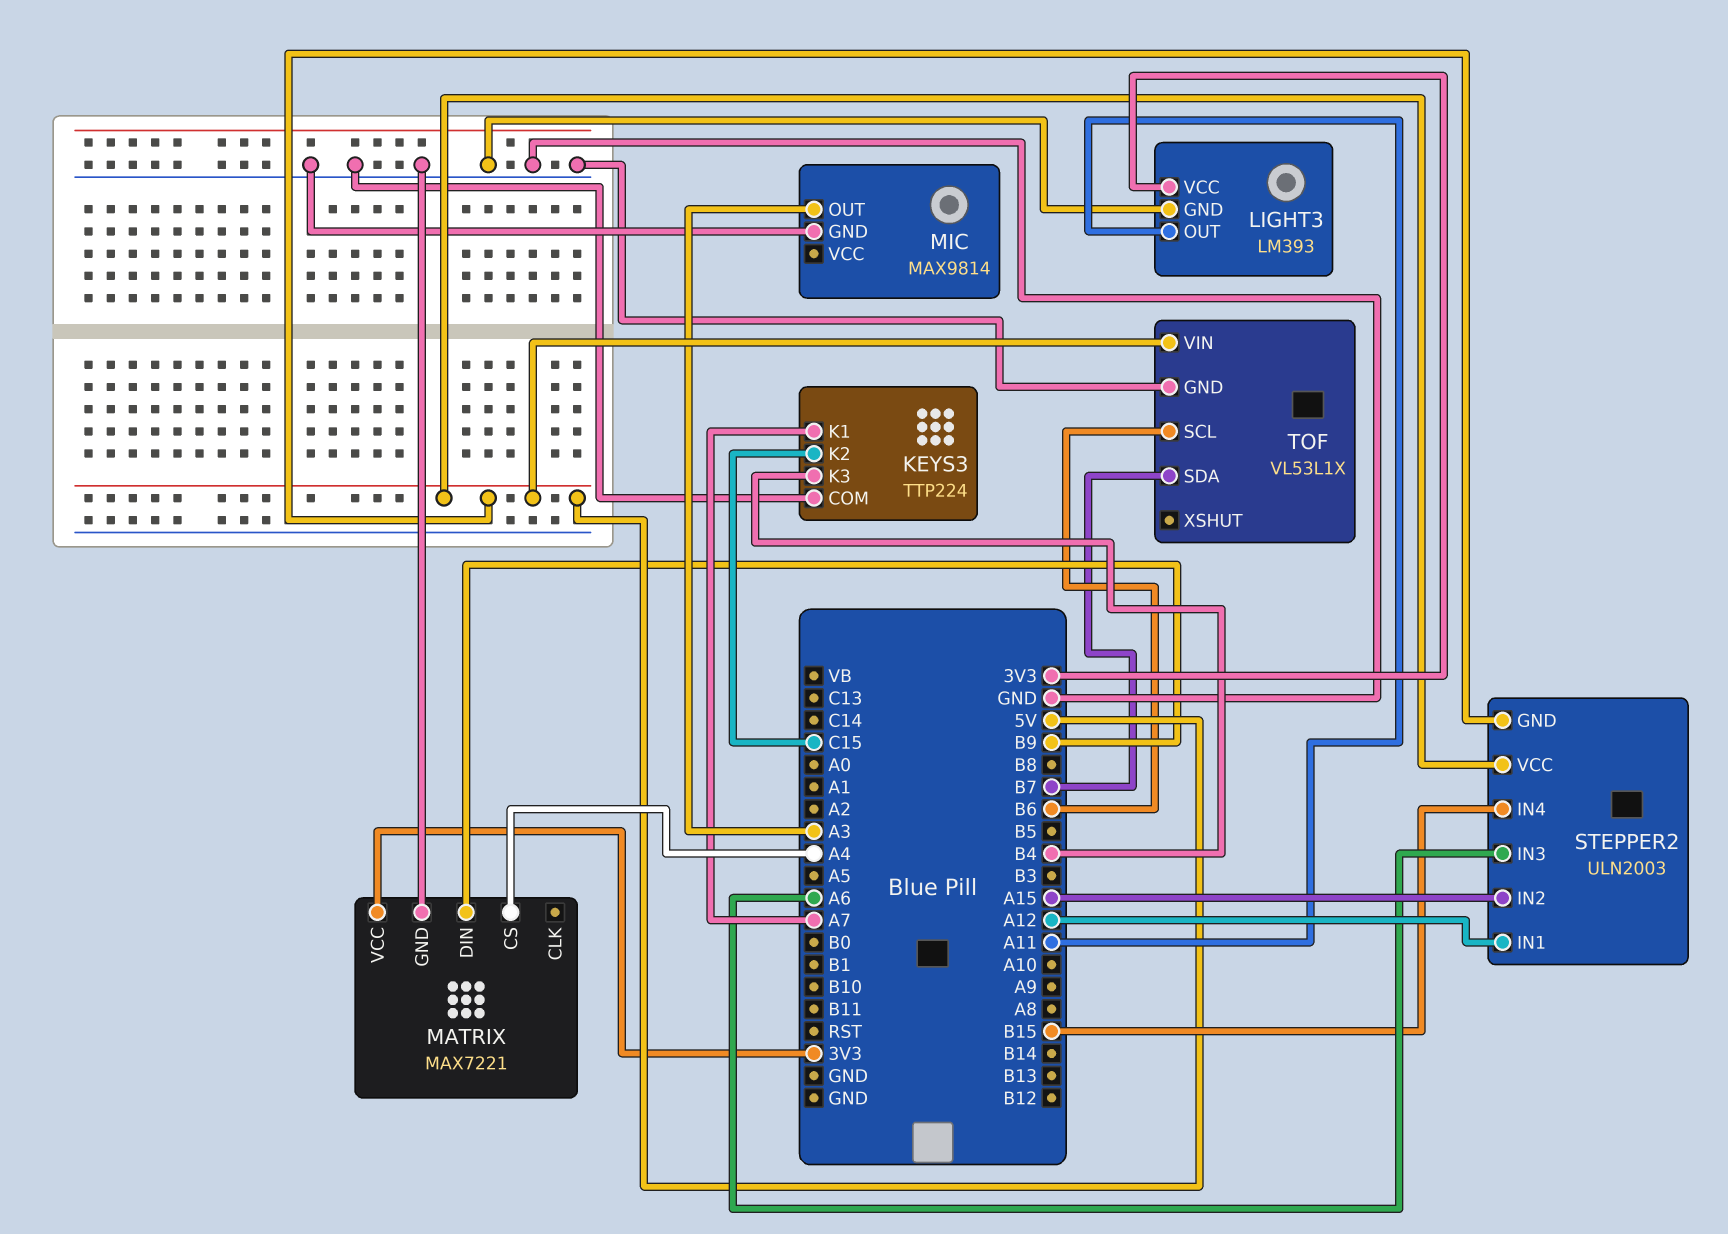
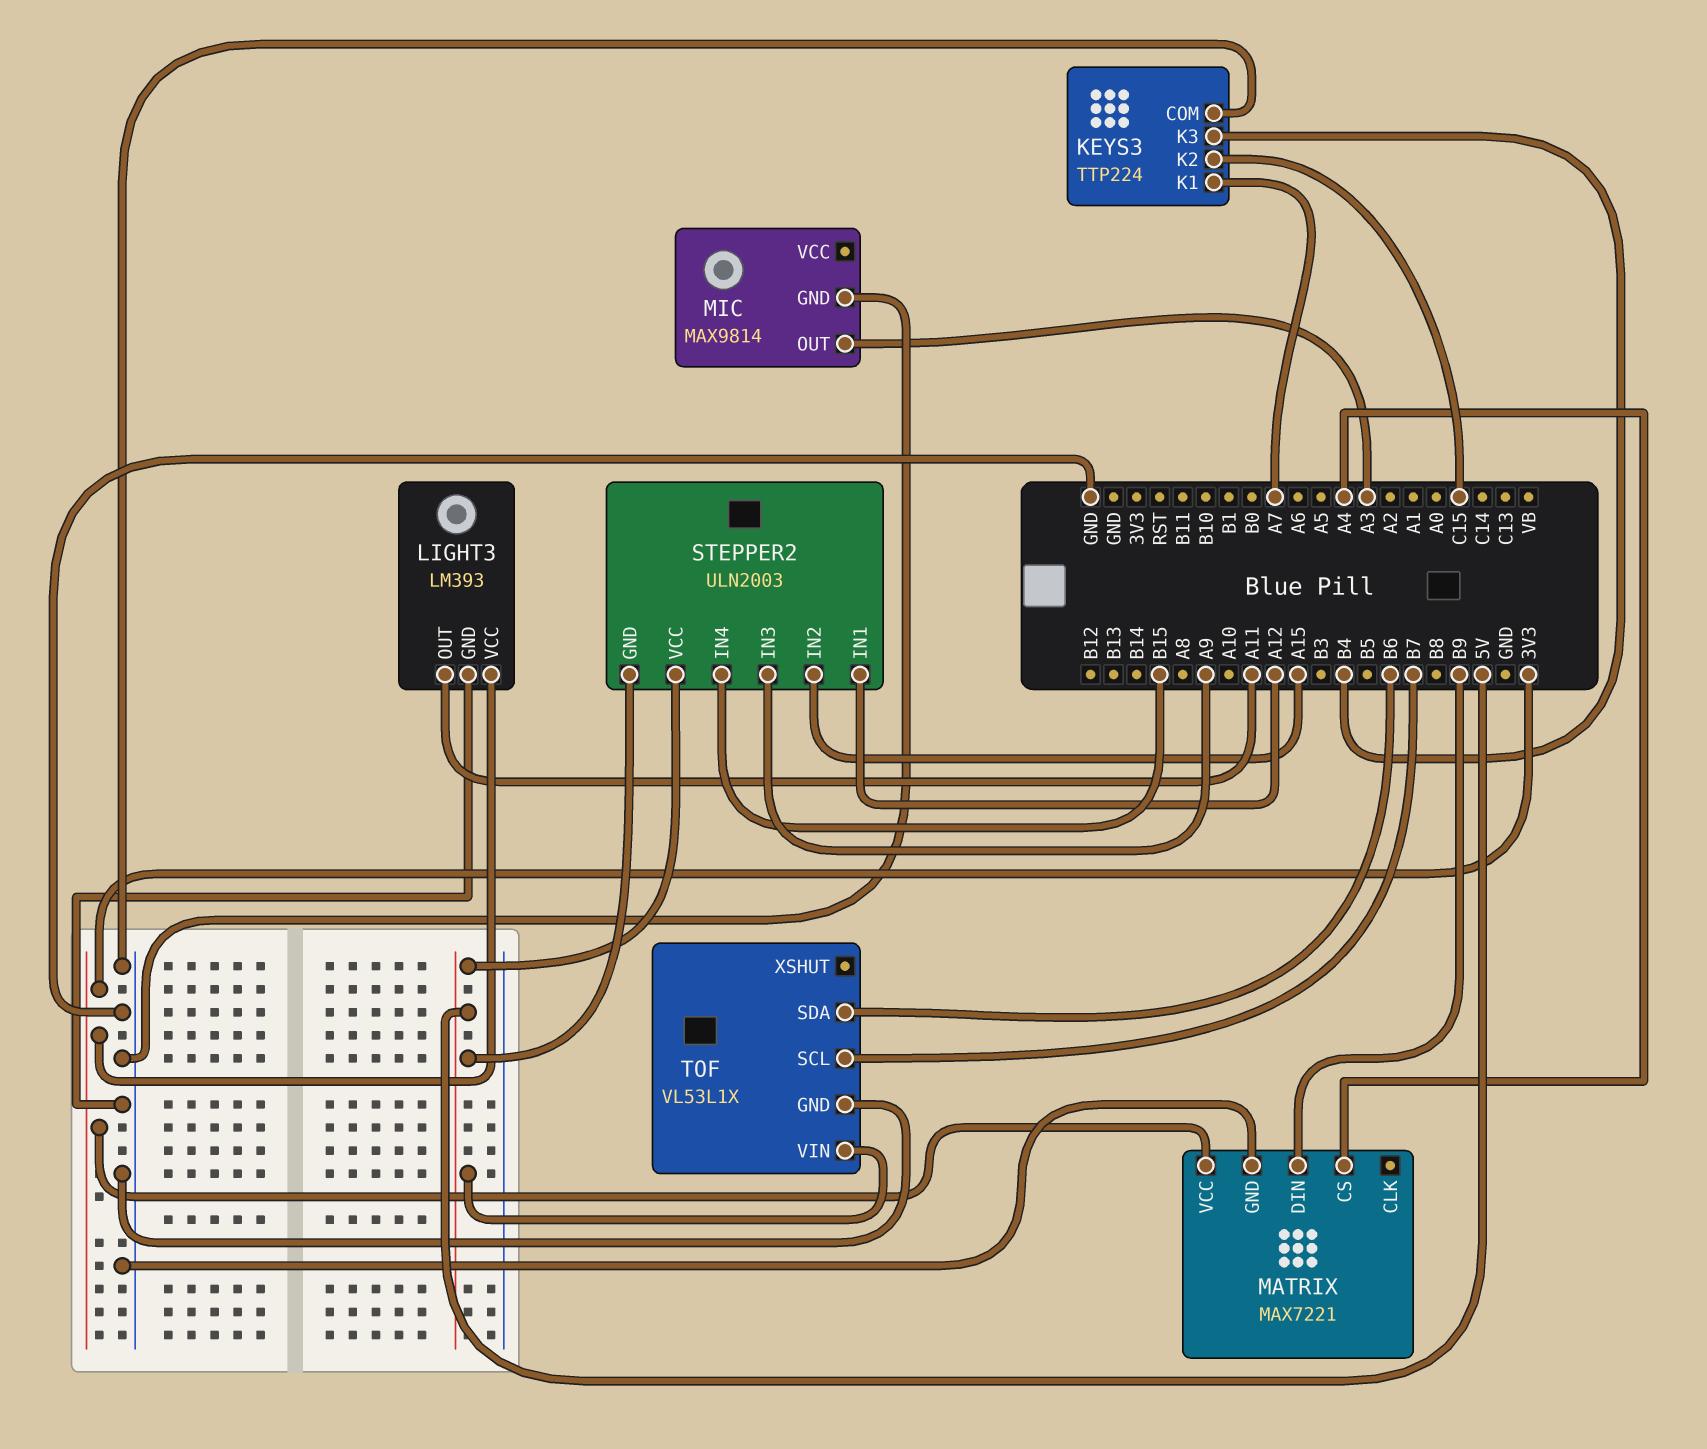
STEPPER2 pin IN3: A6 -> A9
TOF pin SCL: B6 -> B7
TOF pin SDA: B7 -> B6

